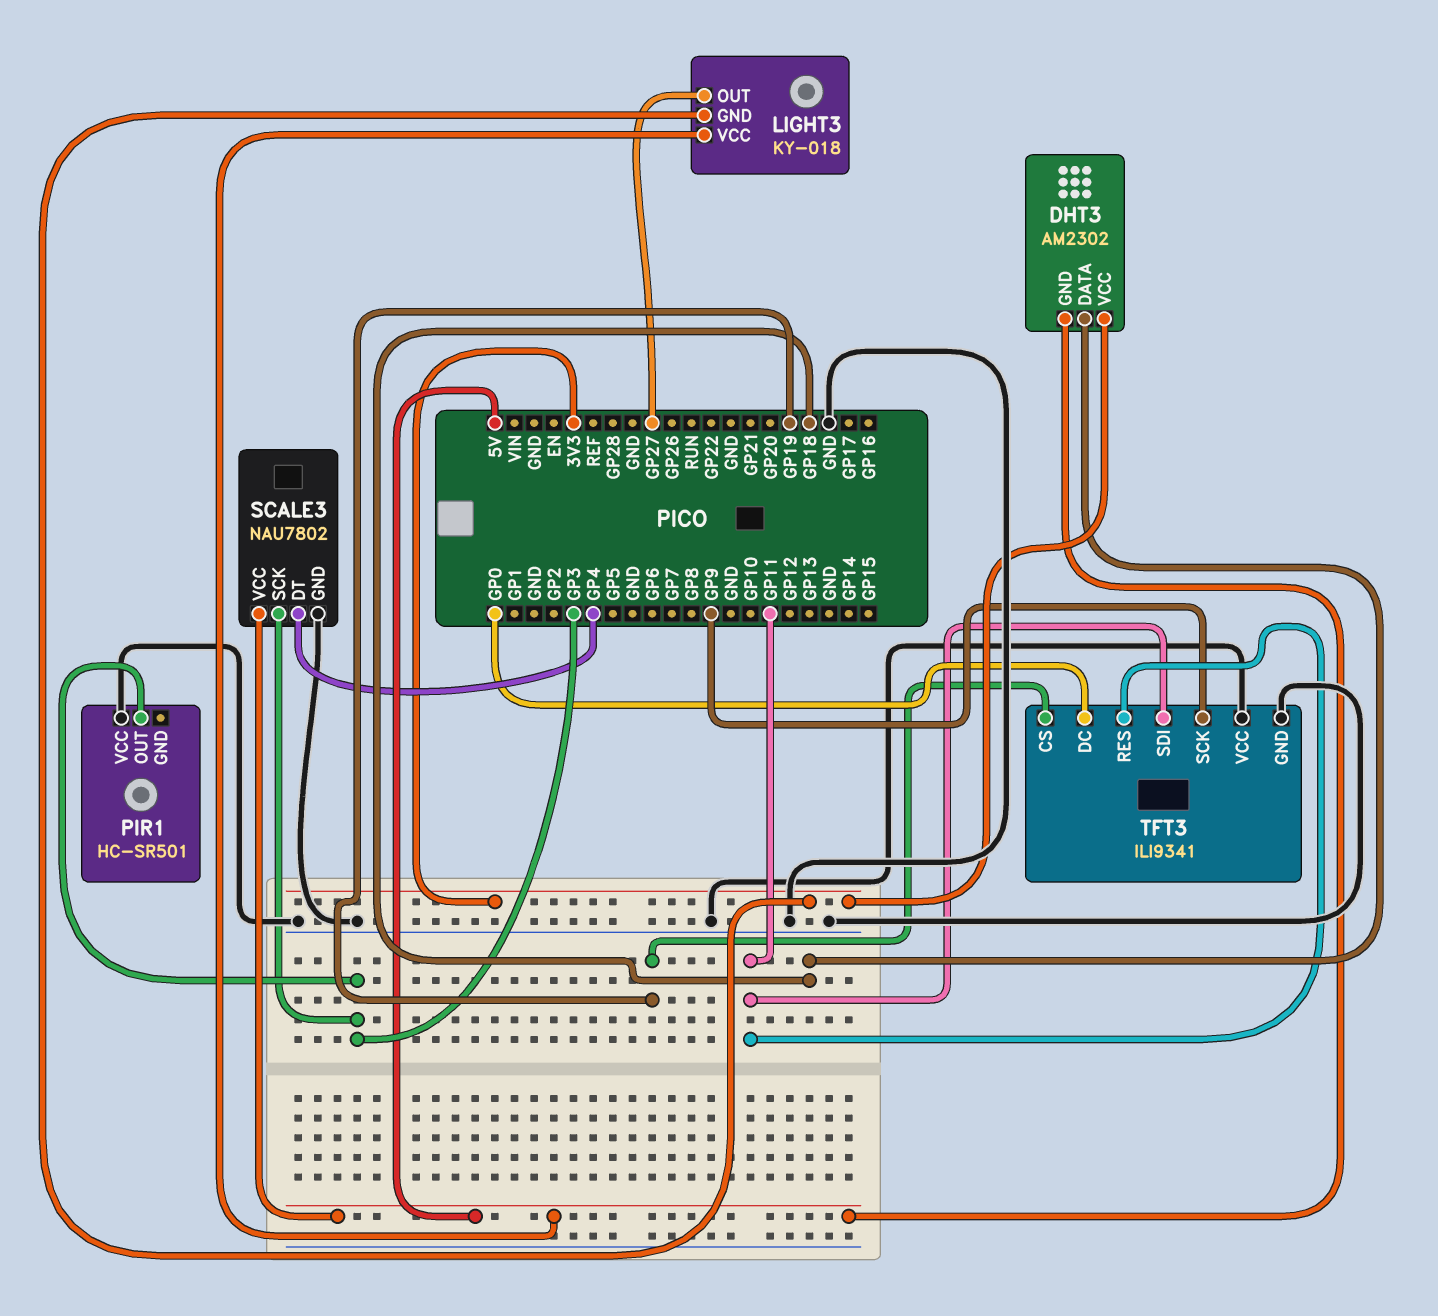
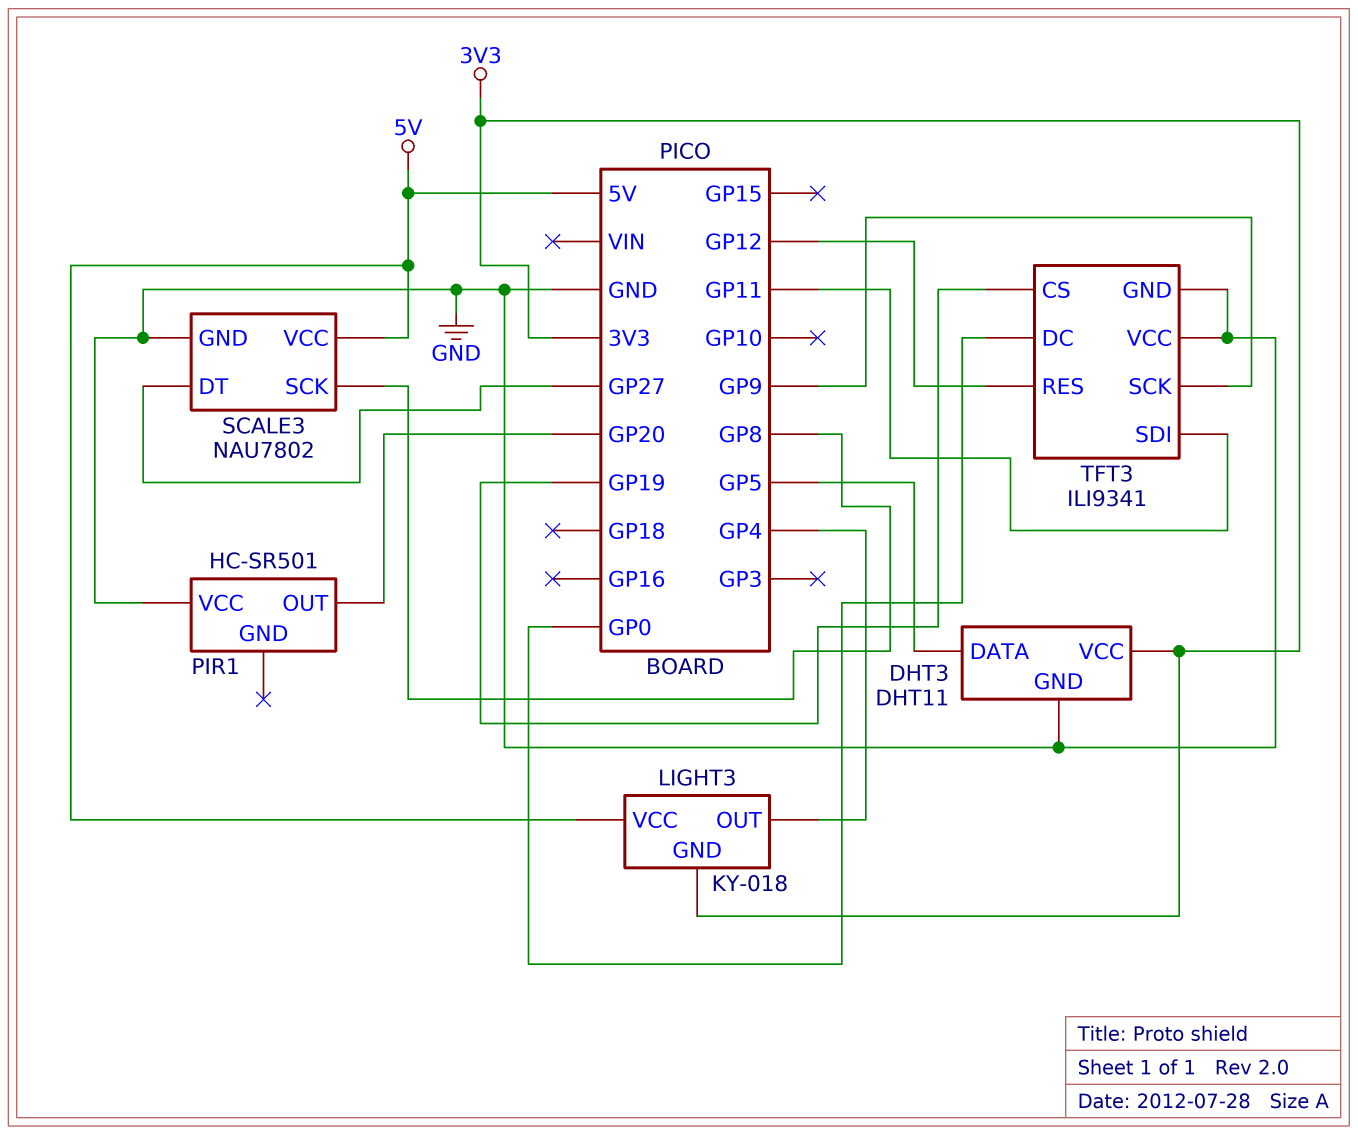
DHT3: AM2302 -> DHT11
DHT3 pin DATA: GP18 -> GP5
DHT3 pin GND: 5V -> GND
LIGHT3 pin OUT: GP27 -> GP4
PIR1 pin OUT: GP3 -> GP20
SCALE3 pin DT: GP4 -> GP27
SCALE3 pin SCK: GP3 -> GP8
TFT3 pin RES: GP11 -> GP12

